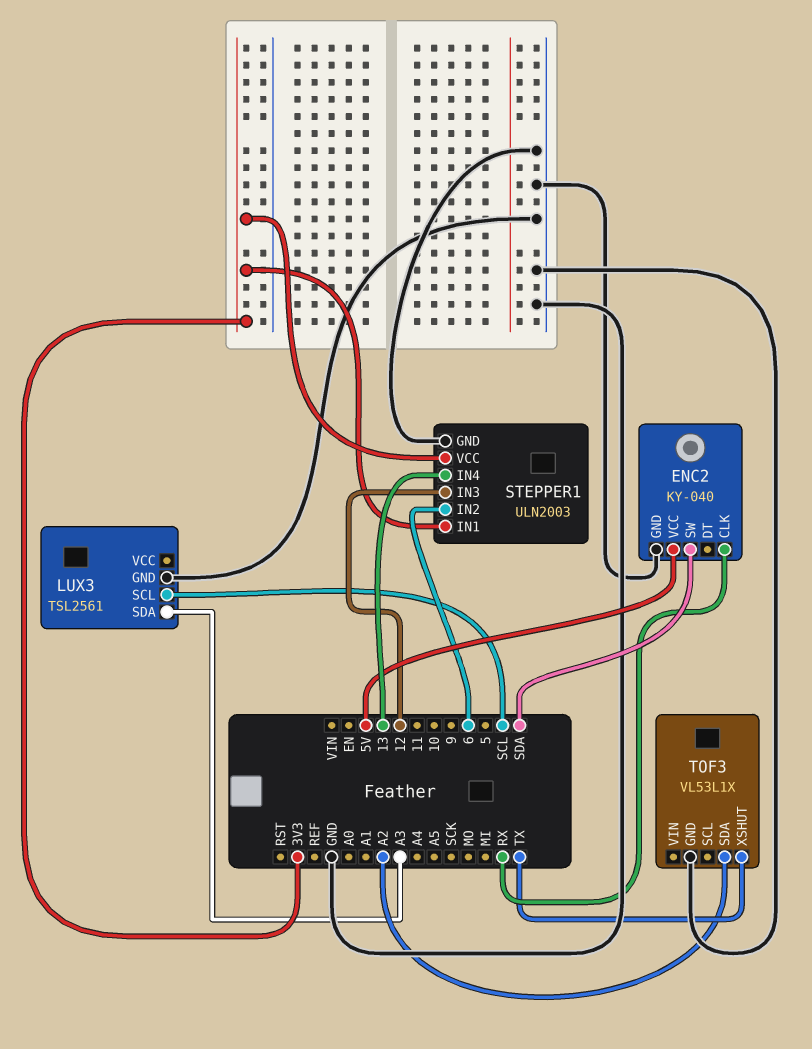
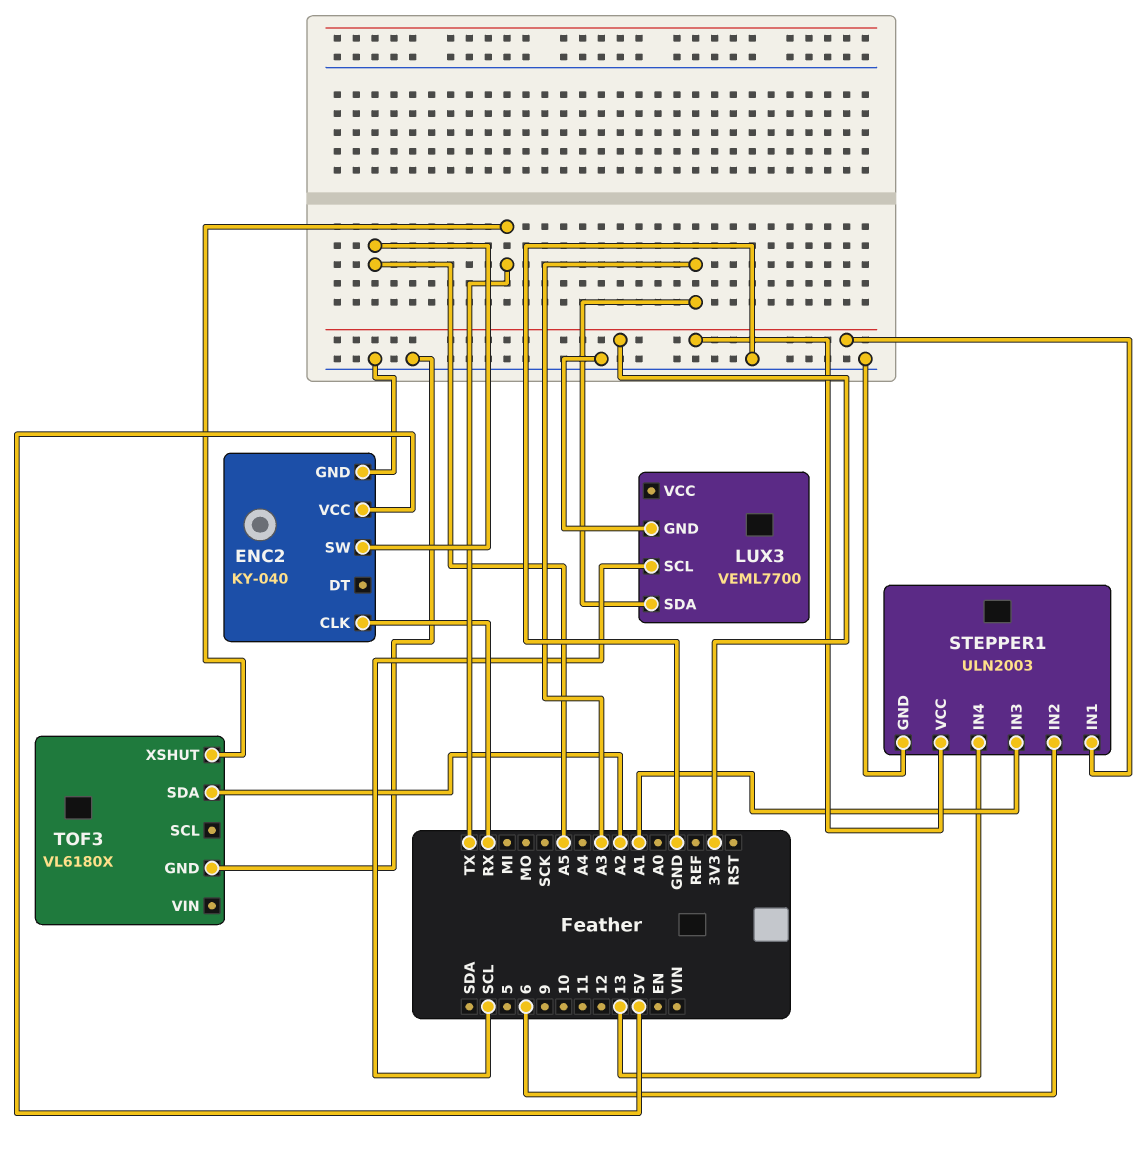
ENC2 pin SW: SDA -> A5
LUX3: TSL2561 -> VEML7700
STEPPER1 pin IN3: 12 -> A1
TOF3: VL53L1X -> VL6180X

